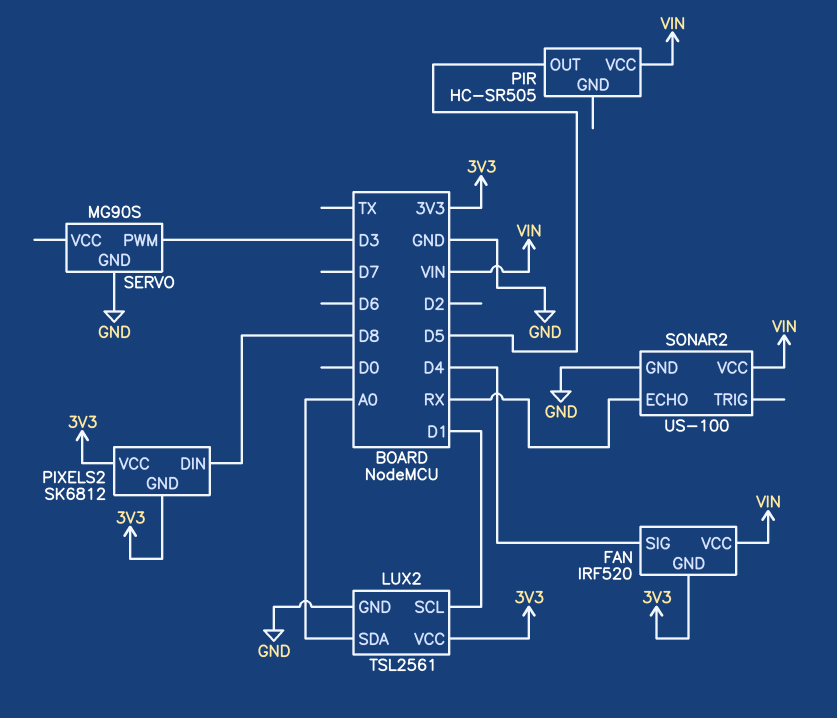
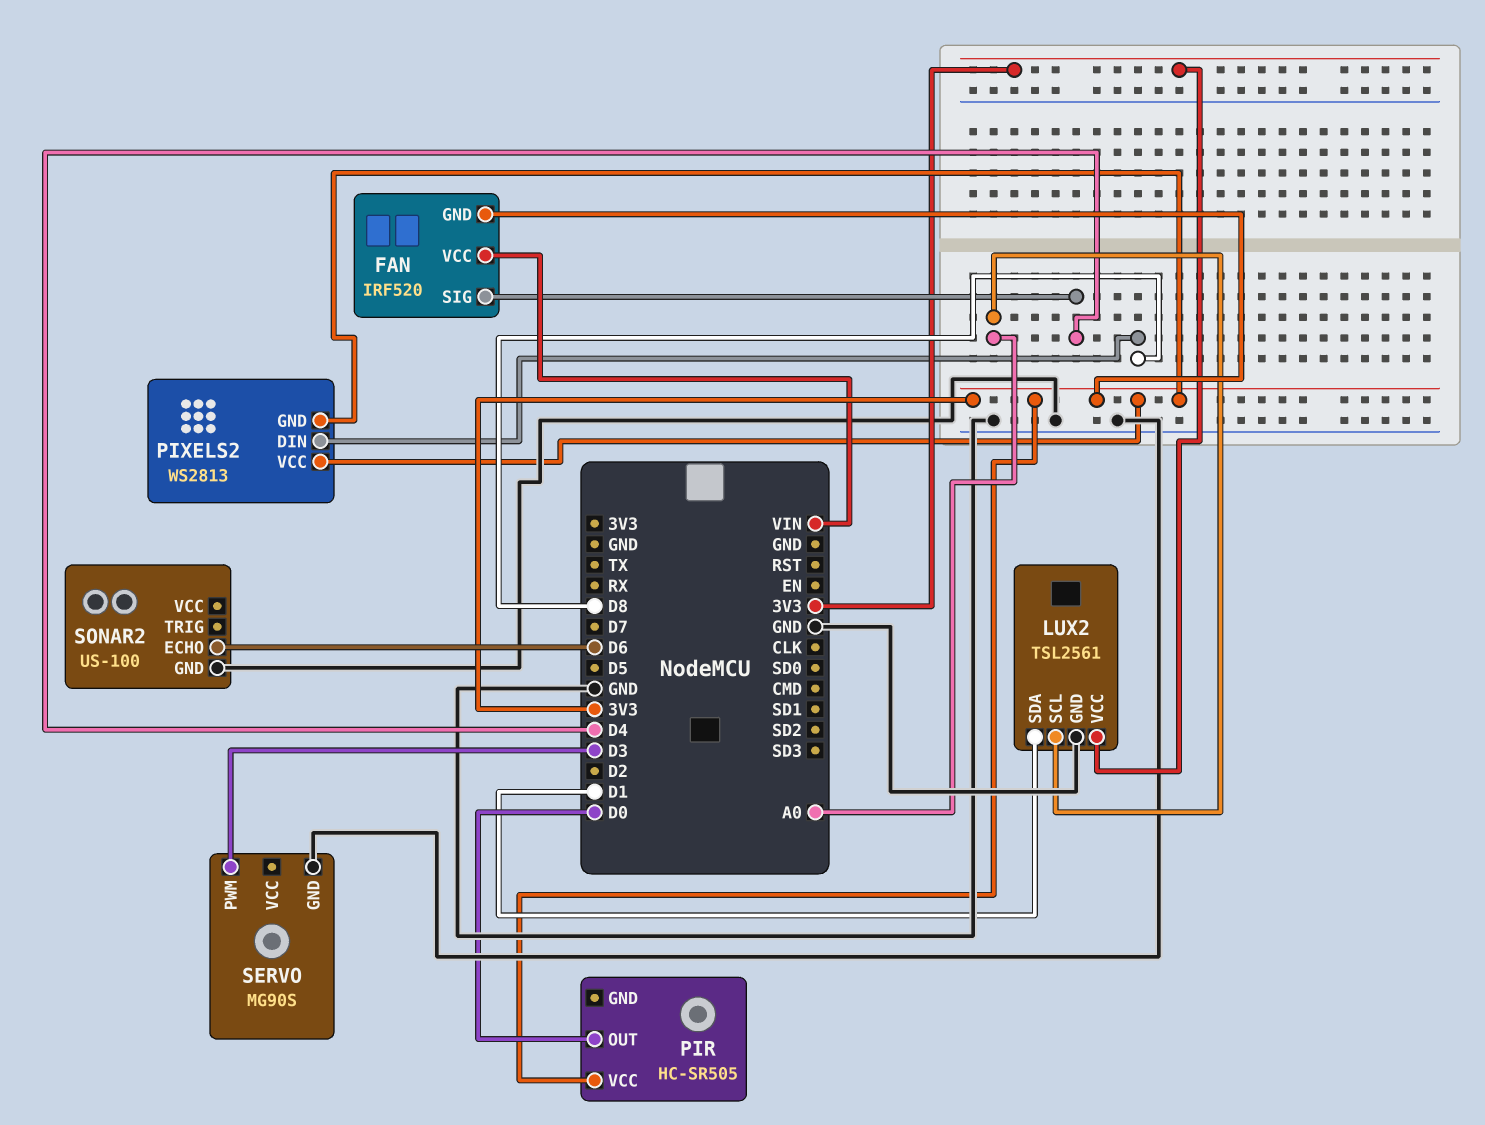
LUX2 pin SCL: D1 -> A0
LUX2 pin SDA: A0 -> D1
PIR pin OUT: D5 -> D0
PIR pin VCC: VIN -> 3V3
PIXELS2: SK6812 -> WS2813
SONAR2 pin ECHO: RX -> D6
SONAR2 pin VCC: VIN -> none

